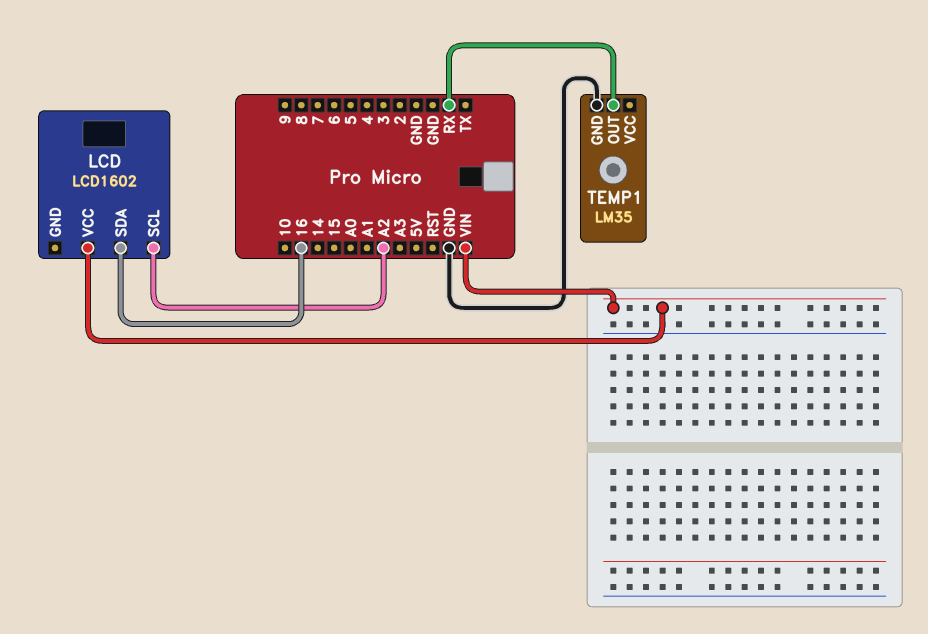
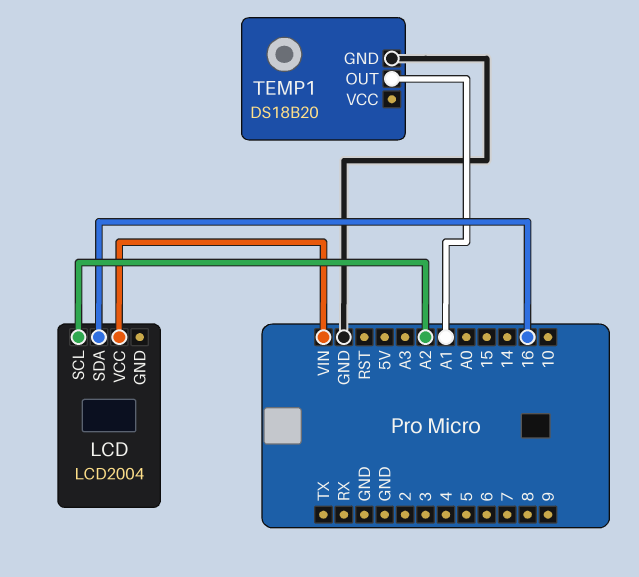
LCD: LCD1602 -> LCD2004
TEMP1: LM35 -> DS18B20
TEMP1 pin OUT: RX -> A1

